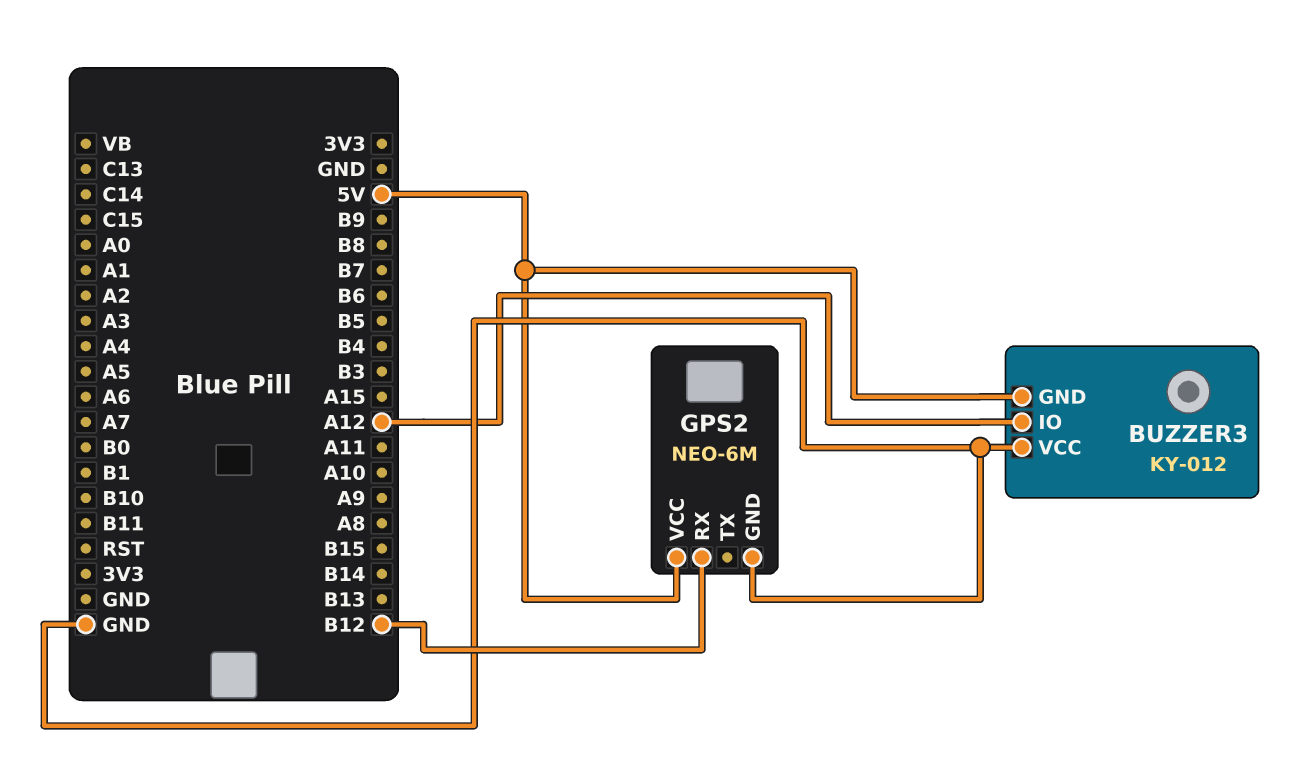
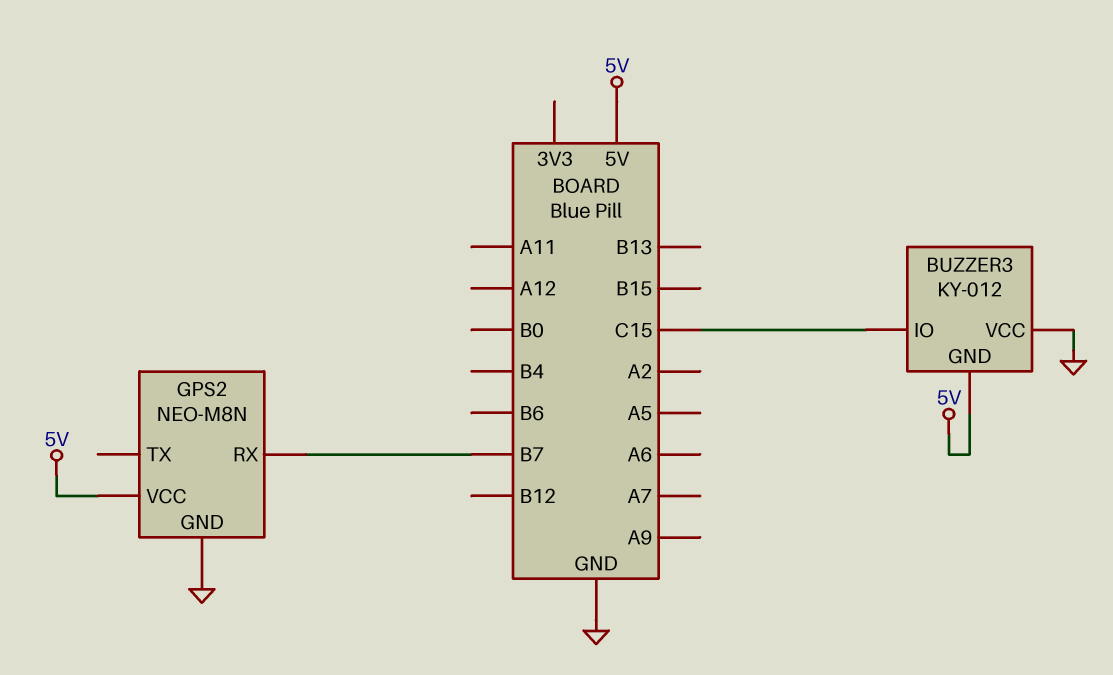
BUZZER3 pin IO: A12 -> C15
GPS2: NEO-6M -> NEO-M8N
GPS2 pin RX: B12 -> B7

